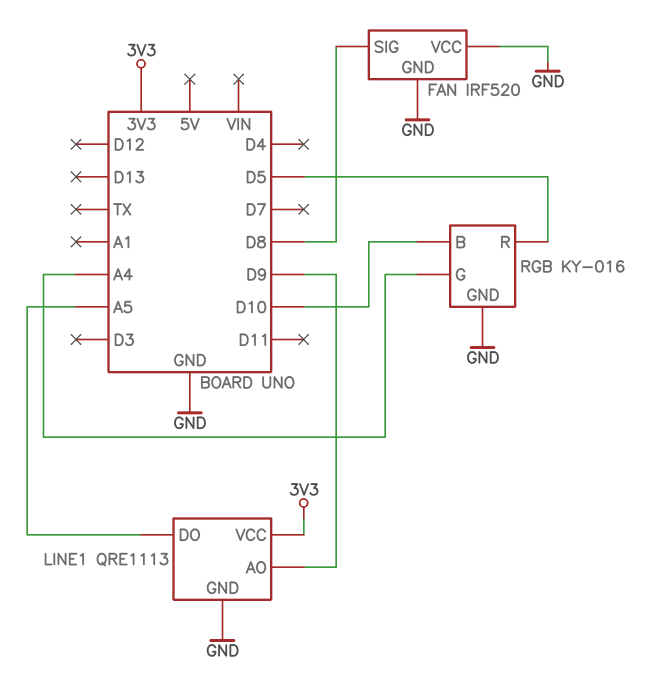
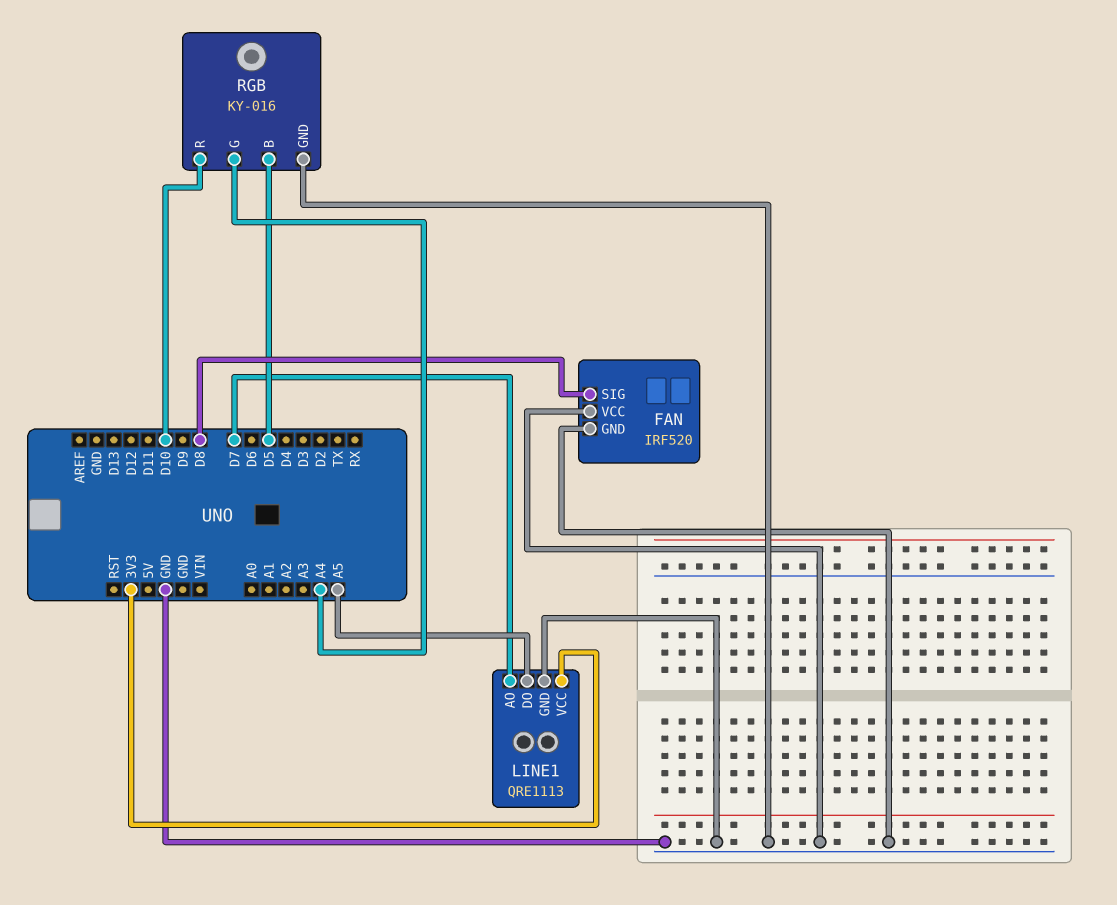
LINE1 pin AO: D9 -> D7
RGB pin B: D10 -> D5
RGB pin R: D5 -> D10

